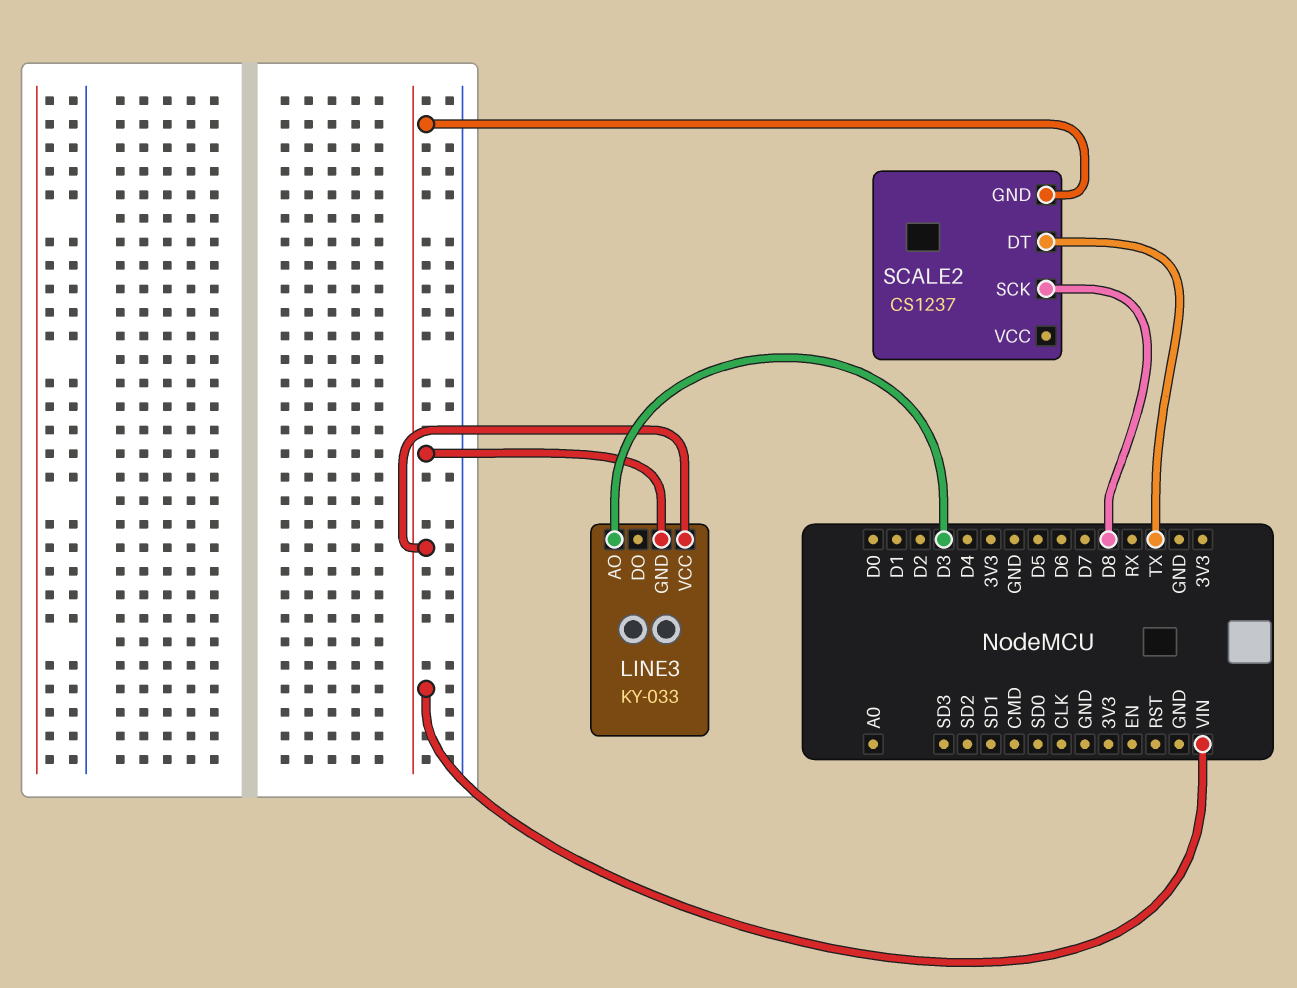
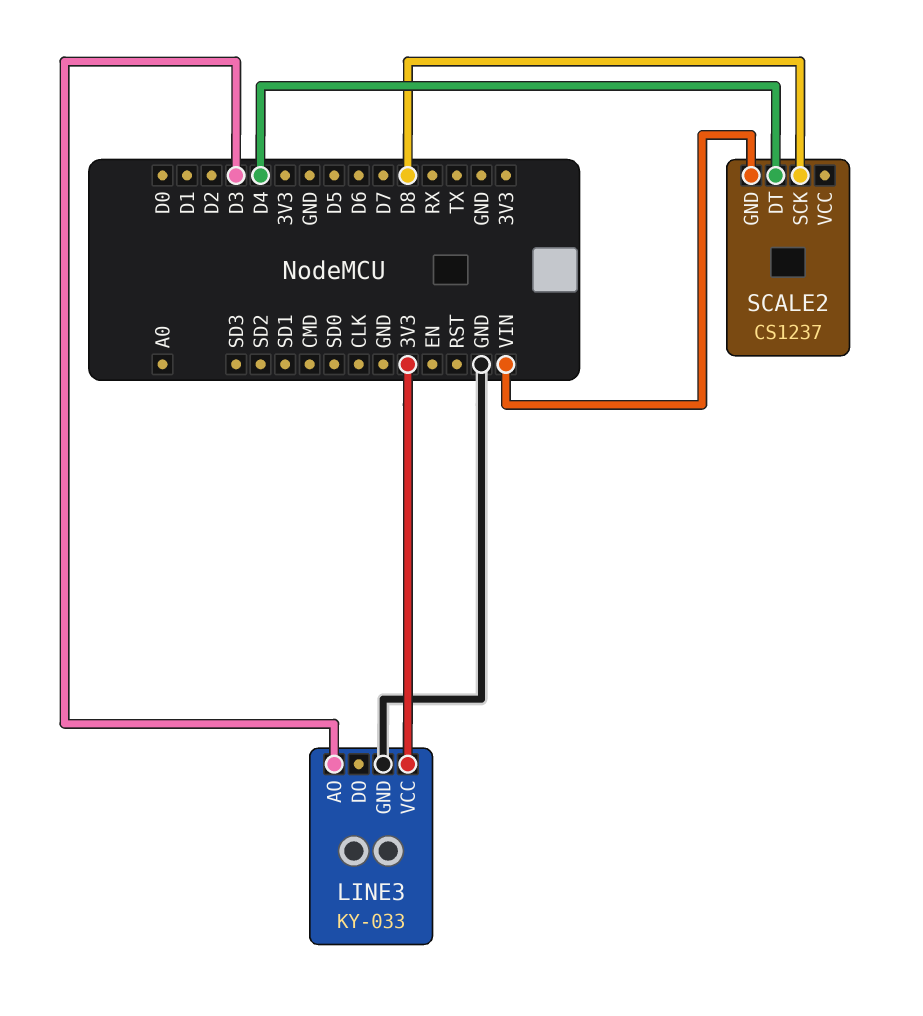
LINE3 pin GND: VIN -> GND
LINE3 pin VCC: VIN -> 3V3
SCALE2 pin DT: TX -> D4

